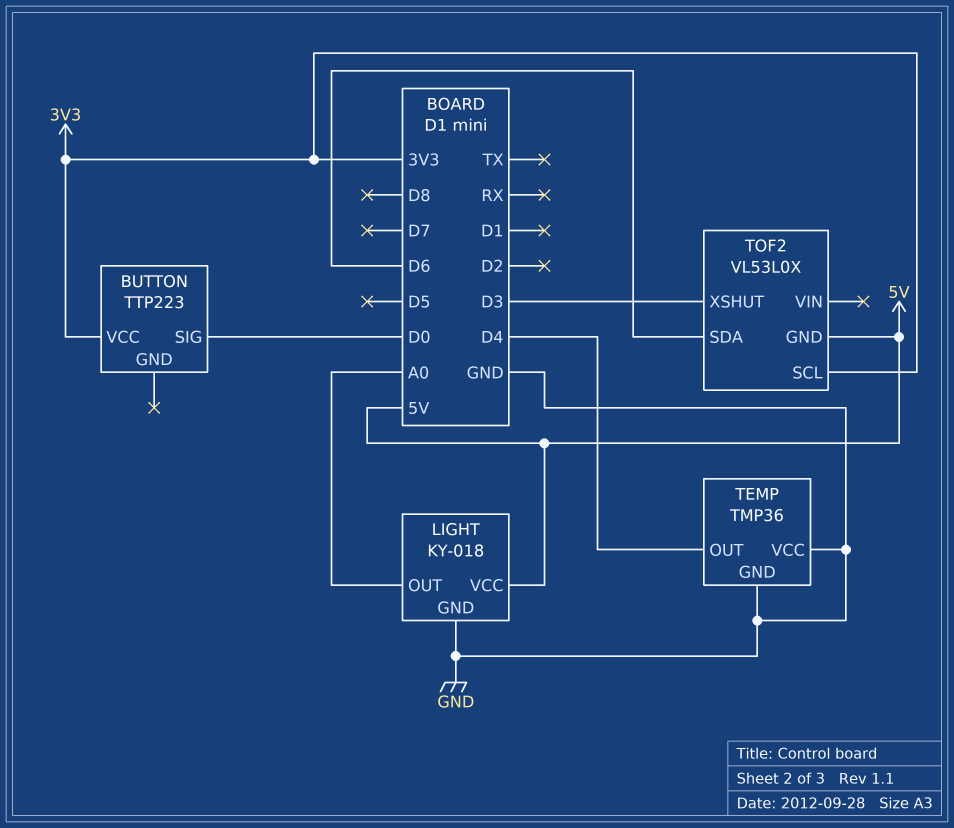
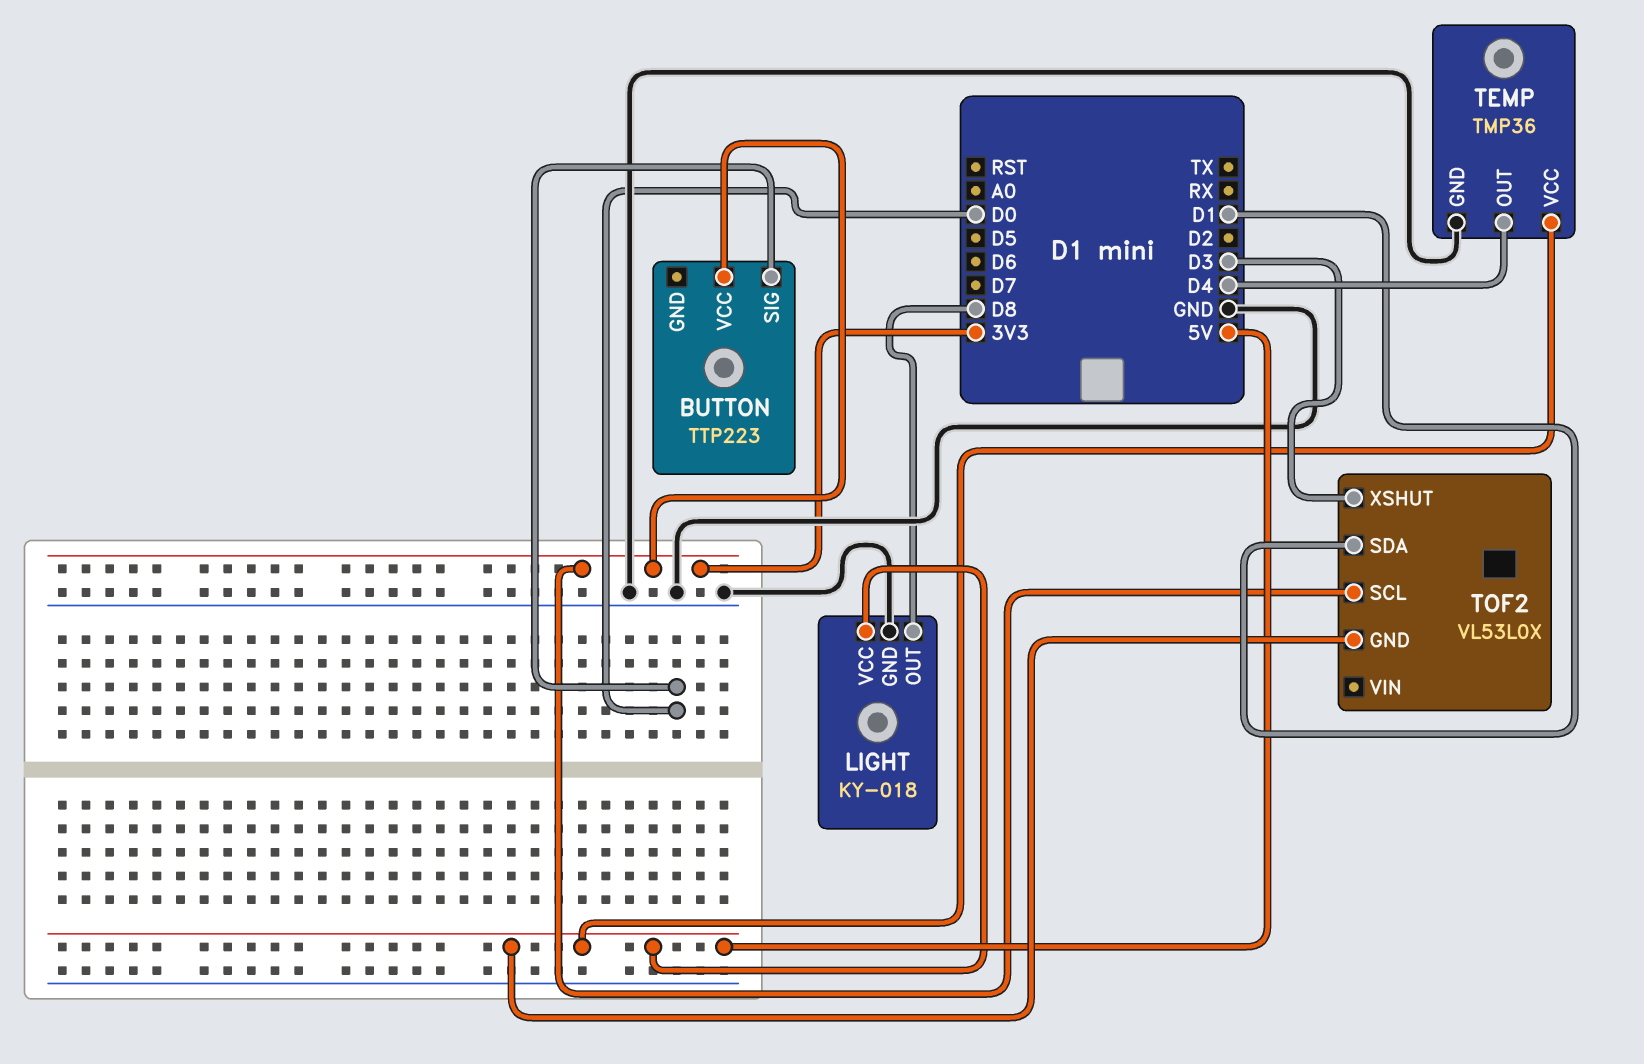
LIGHT pin OUT: A0 -> D8
TEMP pin VCC: GND -> 5V
TOF2 pin SDA: D6 -> D1

